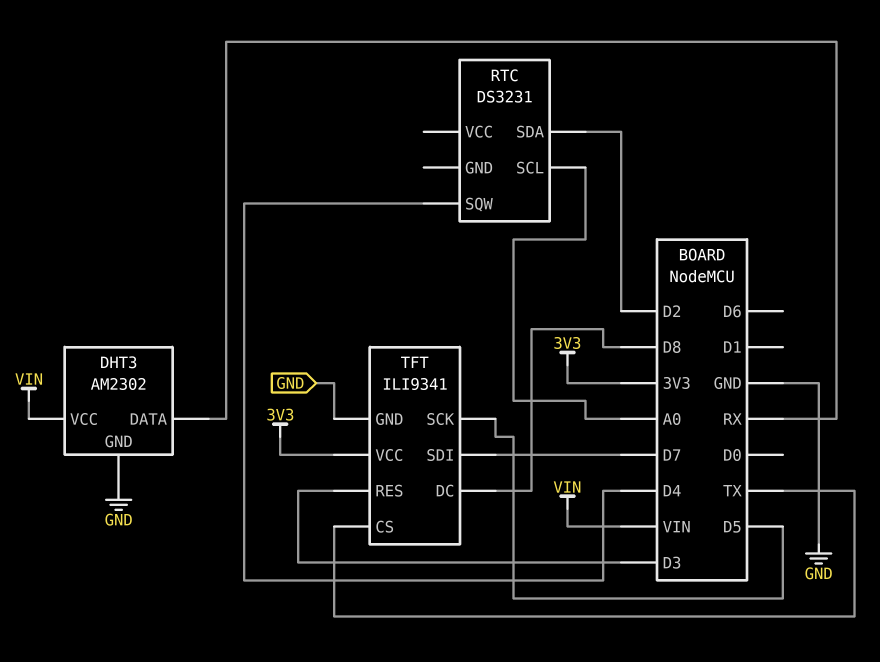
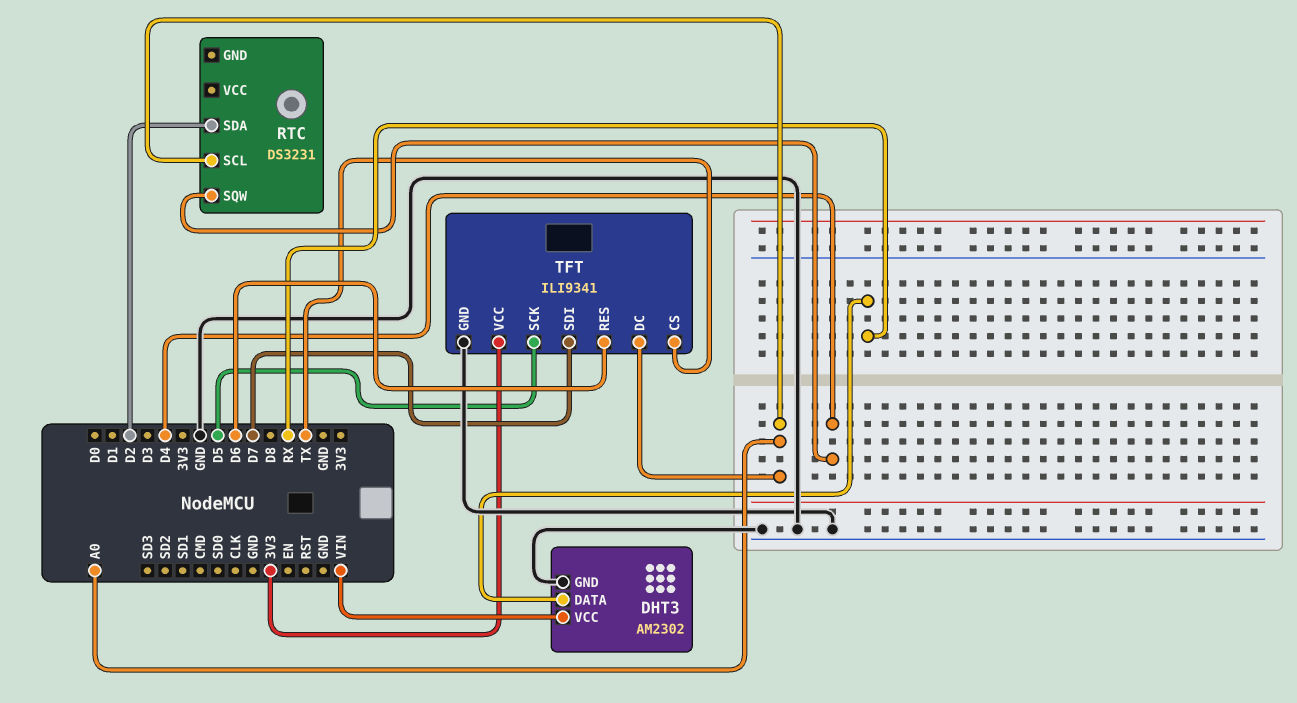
TFT pin DC: D8 -> A0
TFT pin RES: D3 -> D6

